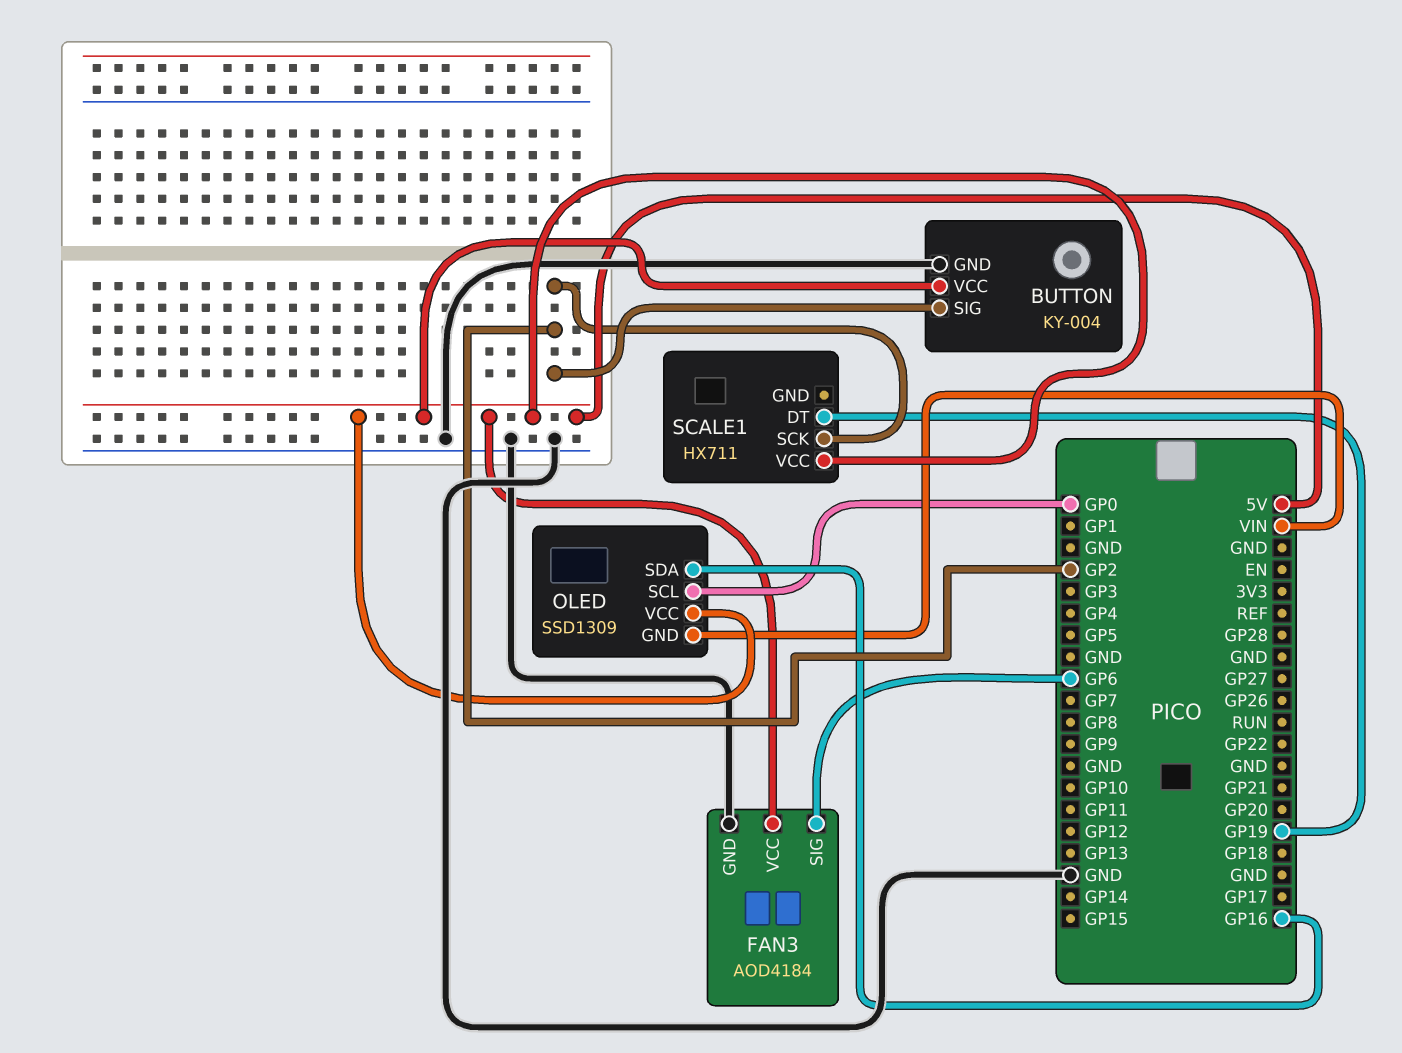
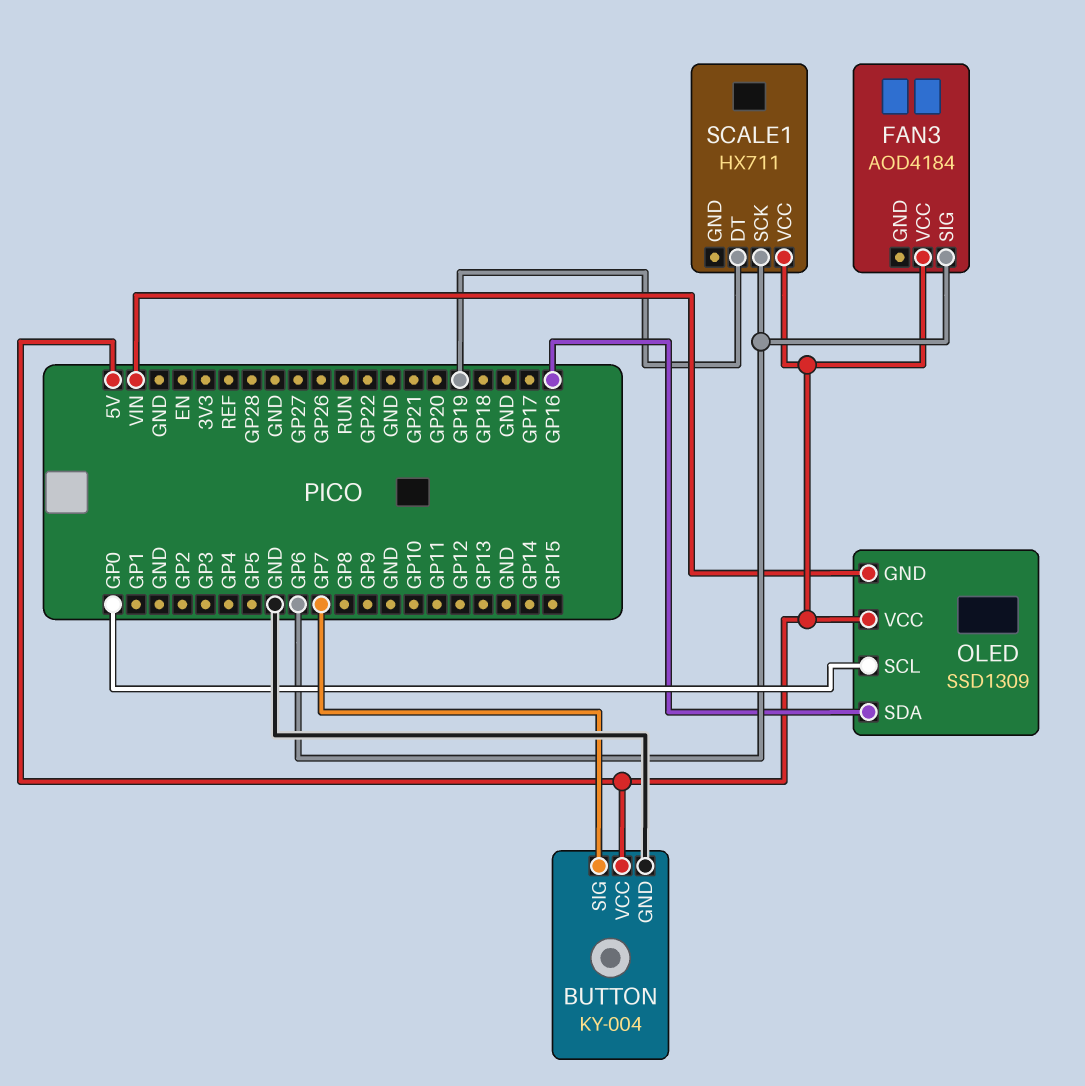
BUTTON pin SIG: GP2 -> GP7
FAN3 pin GND: GND -> none
SCALE1 pin SCK: GP2 -> GP6

